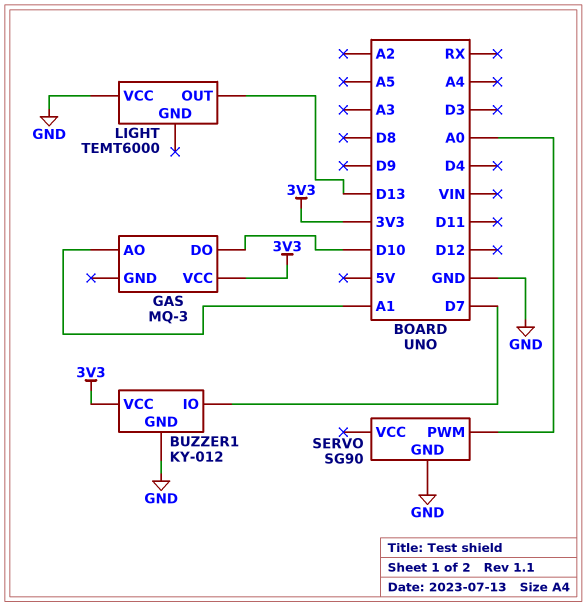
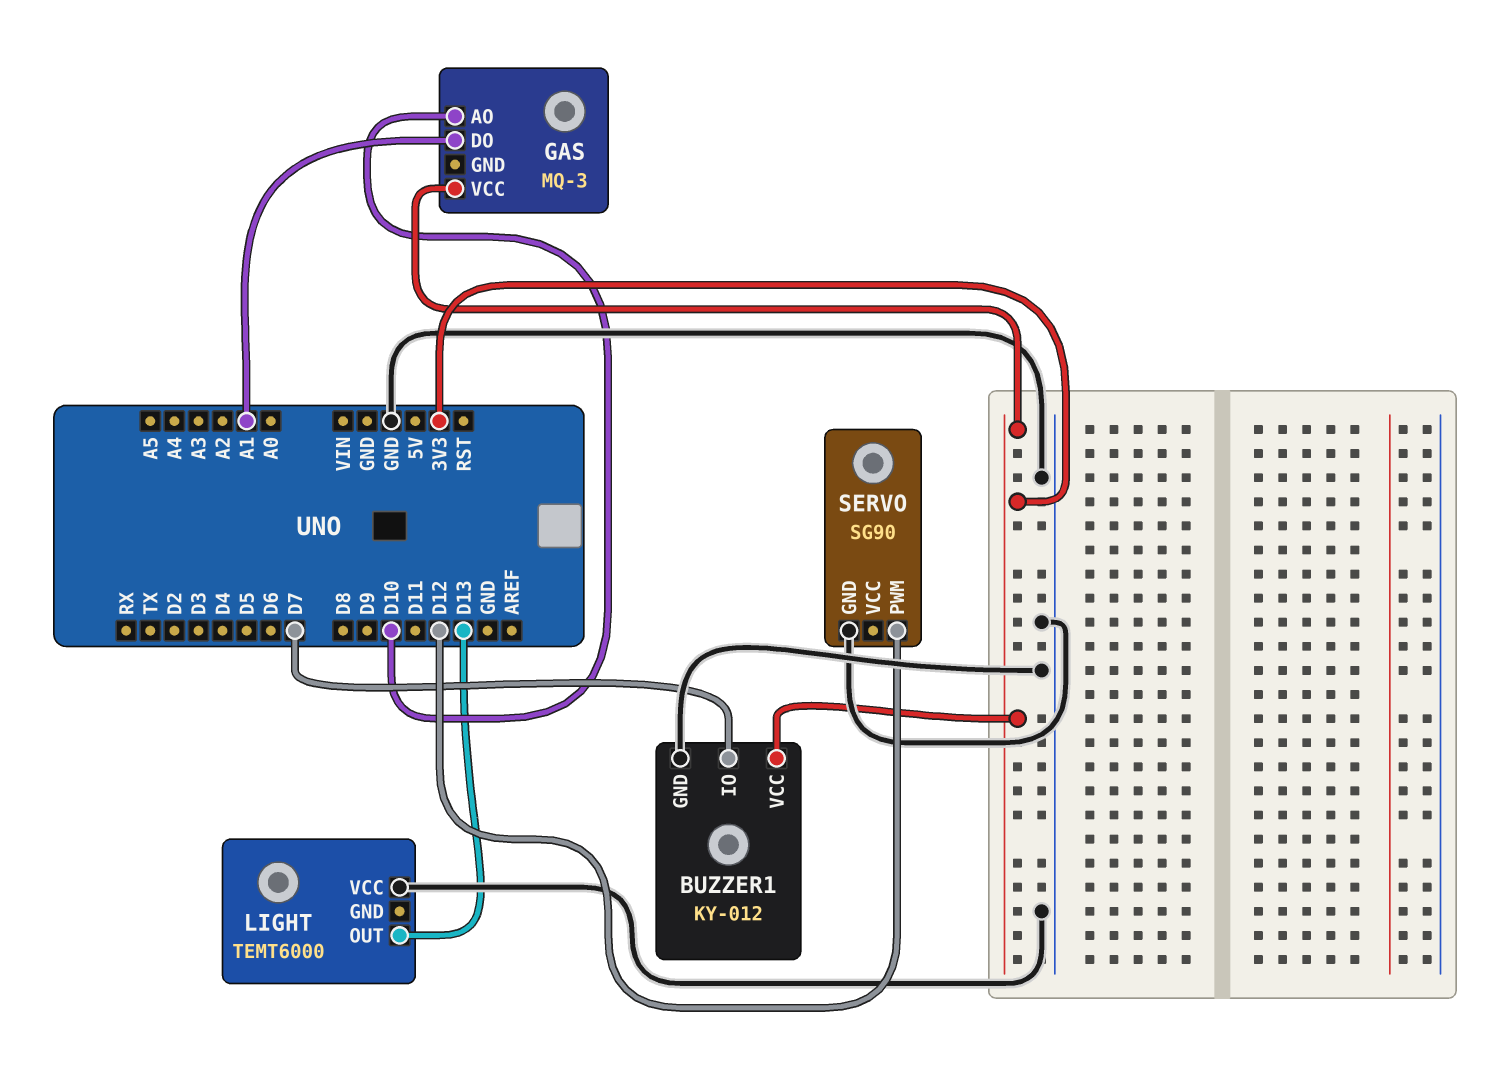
GAS pin AO: A1 -> D10
GAS pin DO: D10 -> A1
SERVO pin PWM: A0 -> D12

